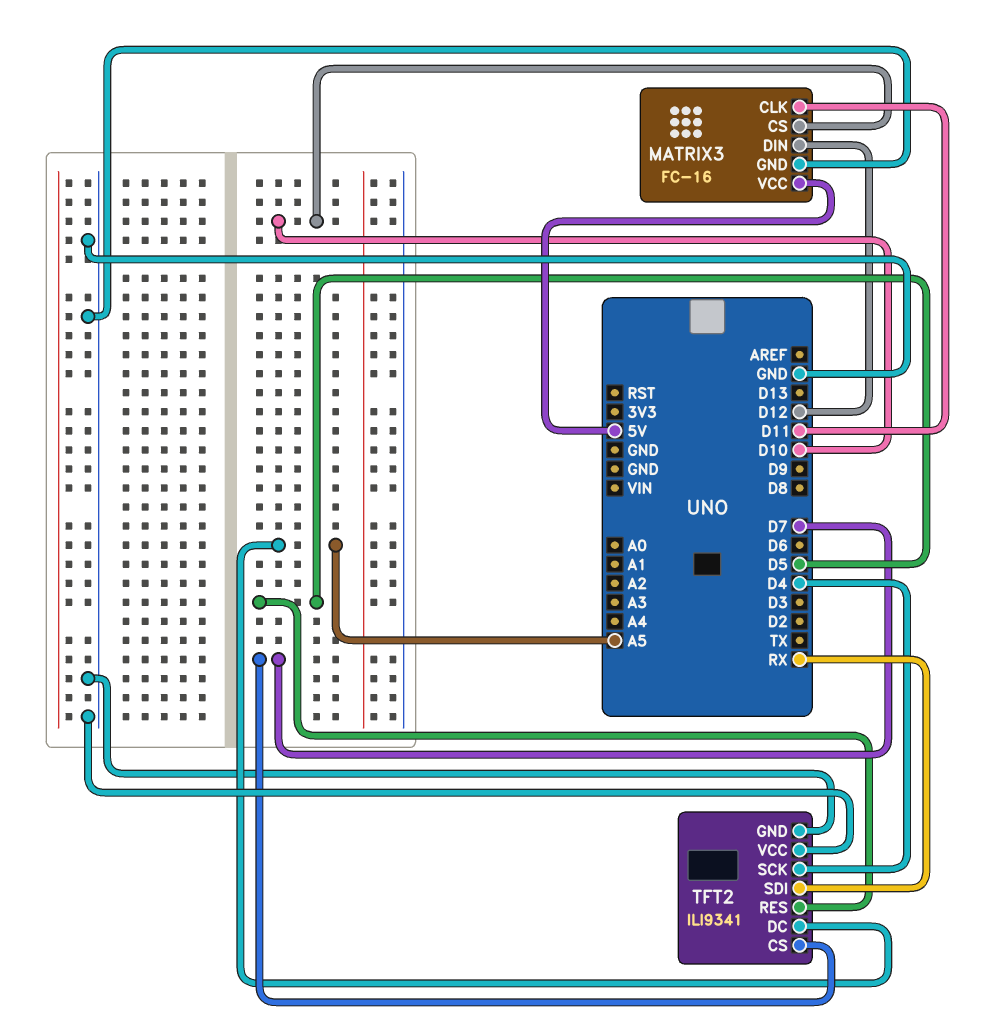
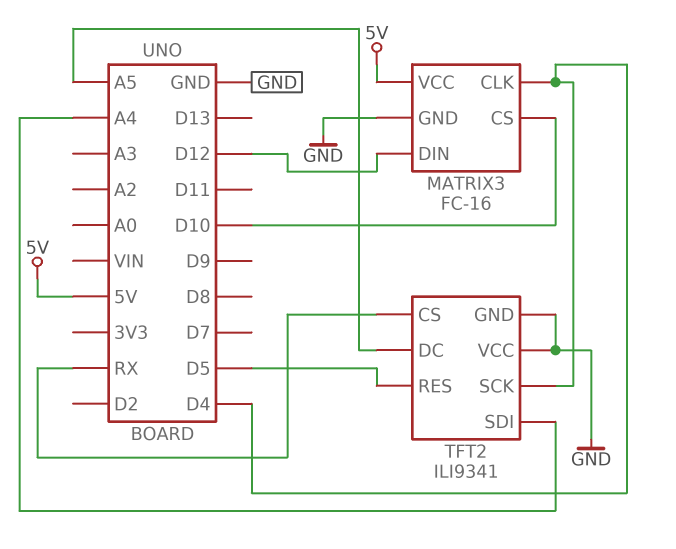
MATRIX3 pin CLK: D11 -> D4
TFT2 pin CS: D7 -> RX
TFT2 pin SDI: RX -> A4

